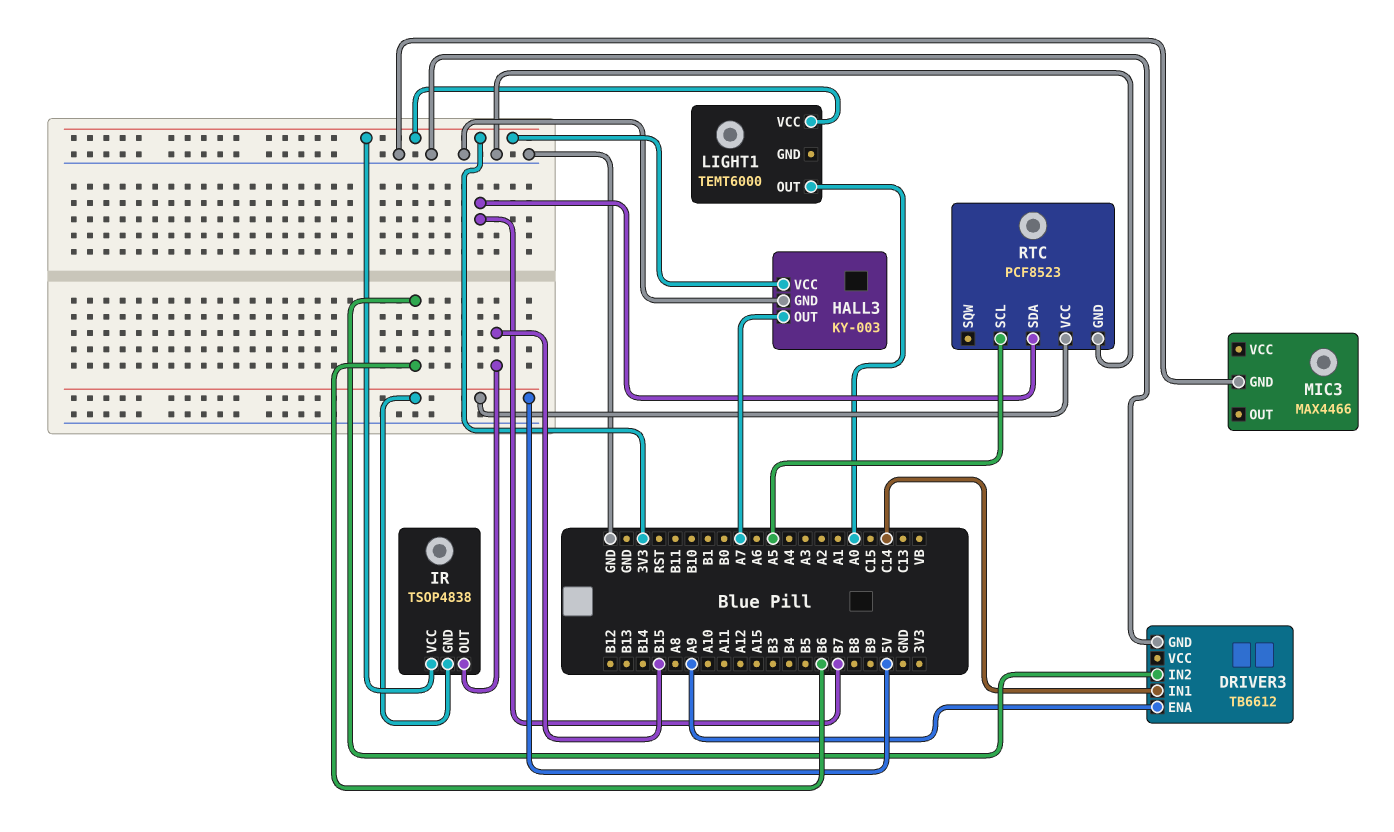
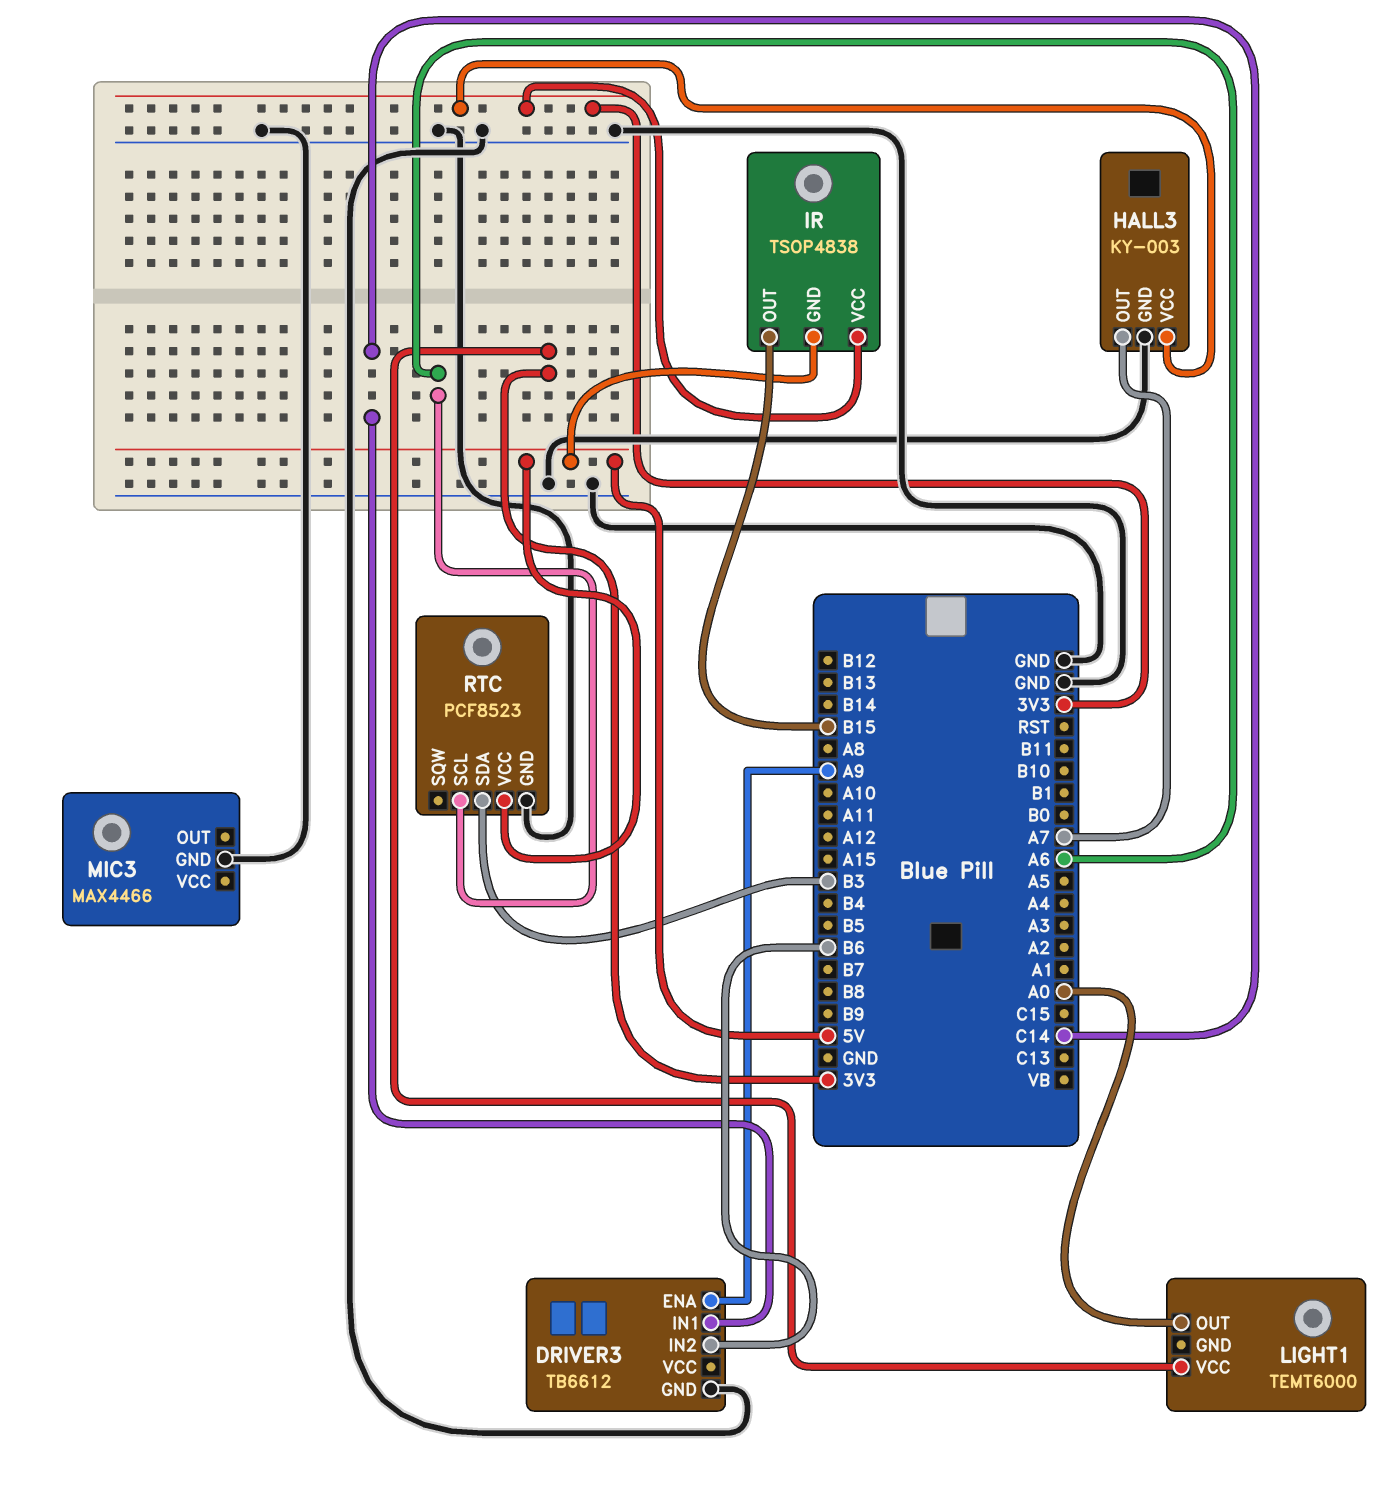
RTC pin SCL: A5 -> A6
RTC pin SDA: B7 -> B3

